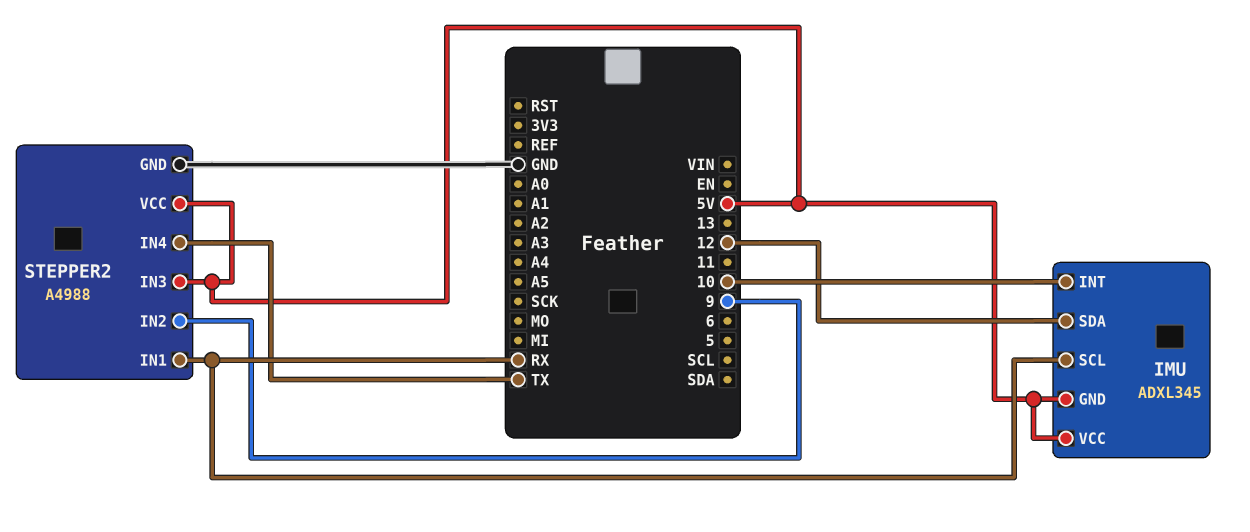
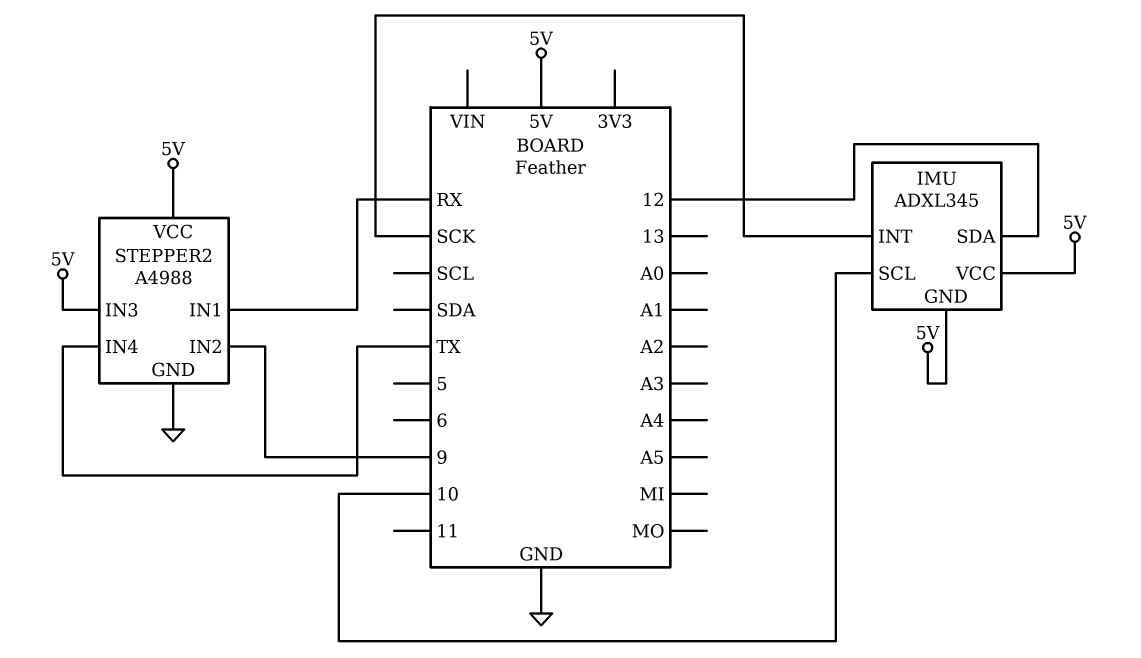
IMU pin INT: 10 -> SCK
IMU pin SCL: RX -> 10

